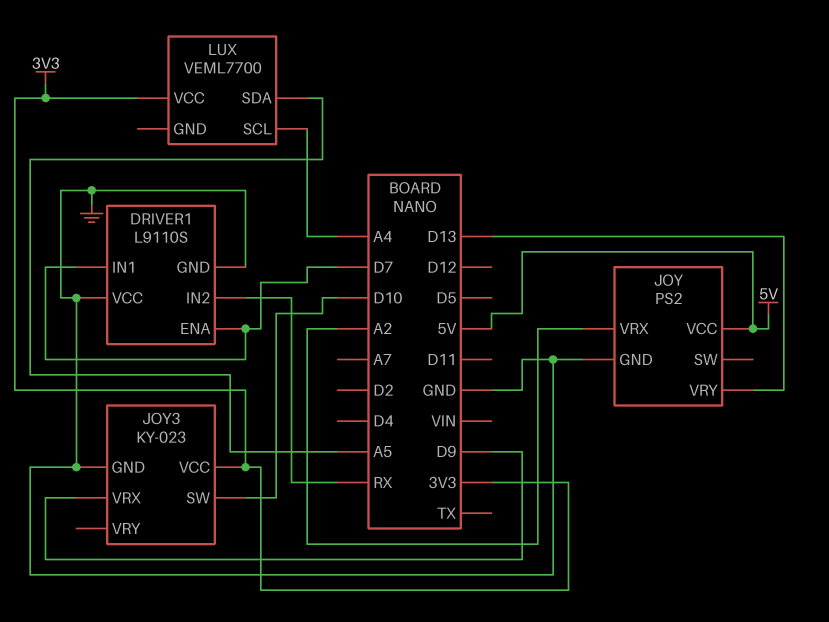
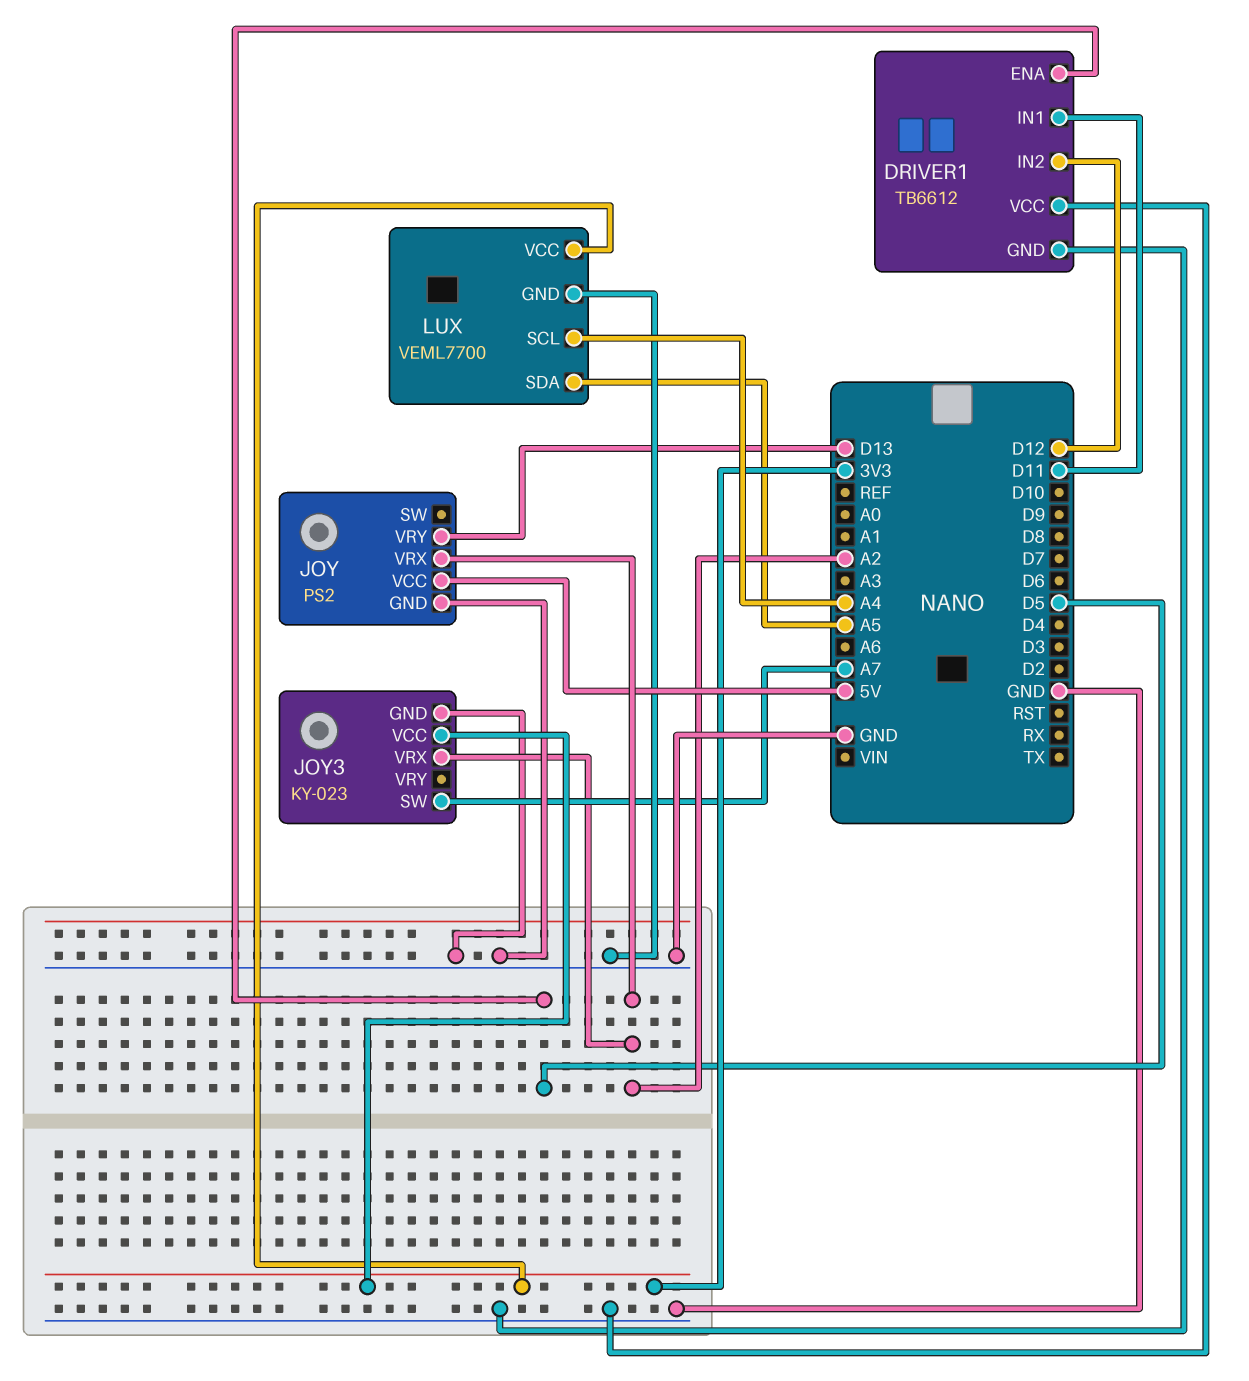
DRIVER1: L9110S -> TB6612
DRIVER1 pin ENA: D7 -> D5
DRIVER1 pin IN1: D7 -> D11
DRIVER1 pin IN2: RX -> D12
JOY3 pin SW: D10 -> A7
JOY3 pin VRX: D9 -> A2
LUX pin GND: none -> GND

